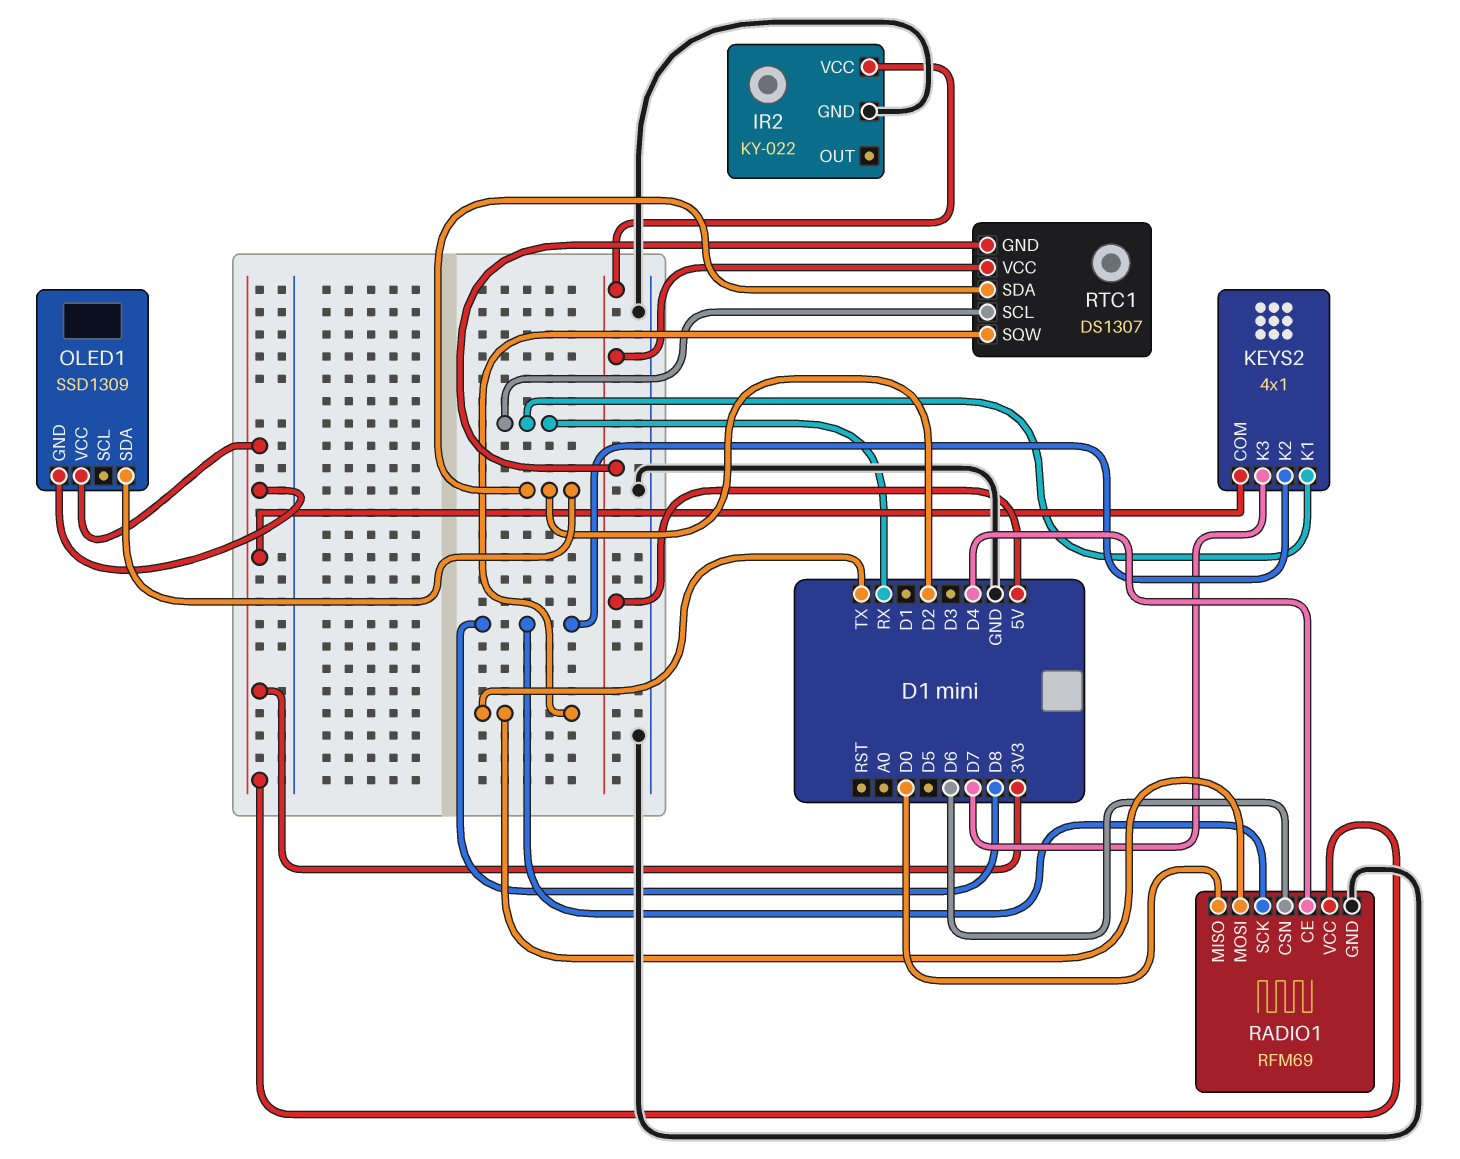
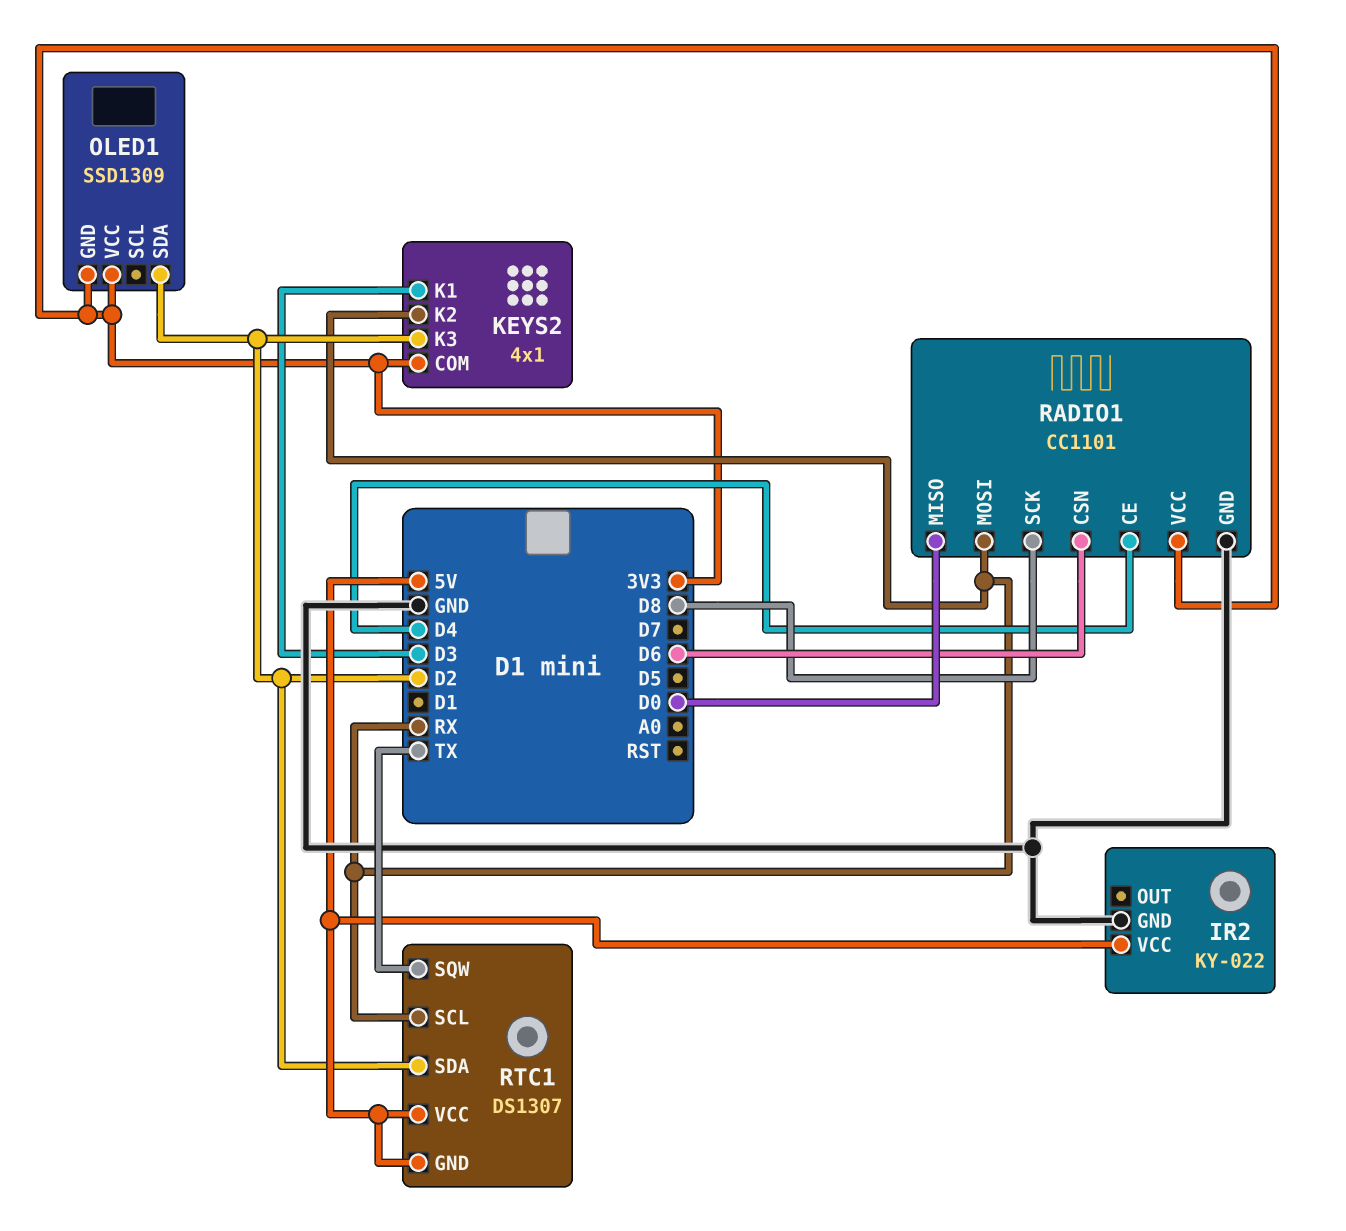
KEYS2 pin K1: RX -> D3
KEYS2 pin K2: D8 -> RX
KEYS2 pin K3: D7 -> D2
RADIO1: RFM69 -> CC1101
RADIO1 pin MOSI: TX -> RX

